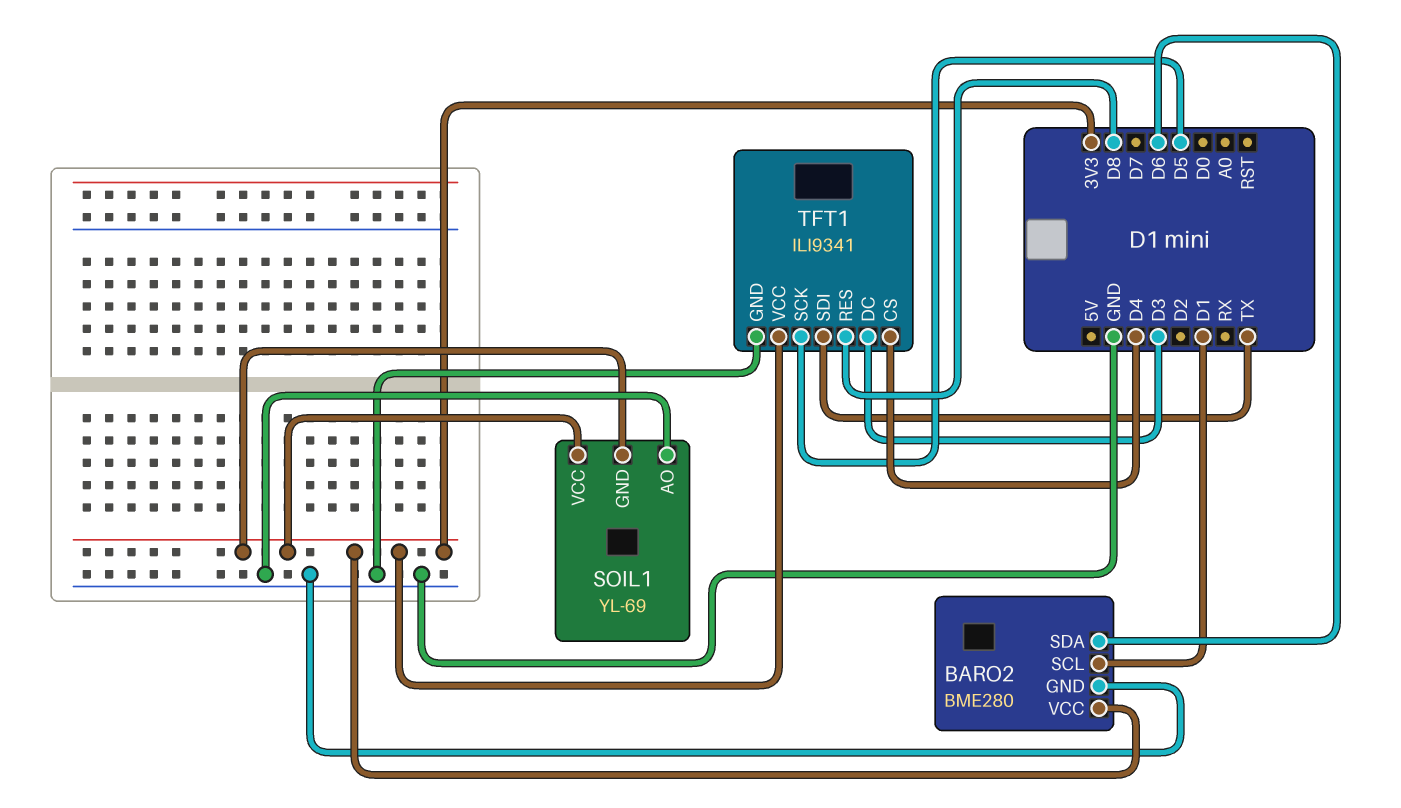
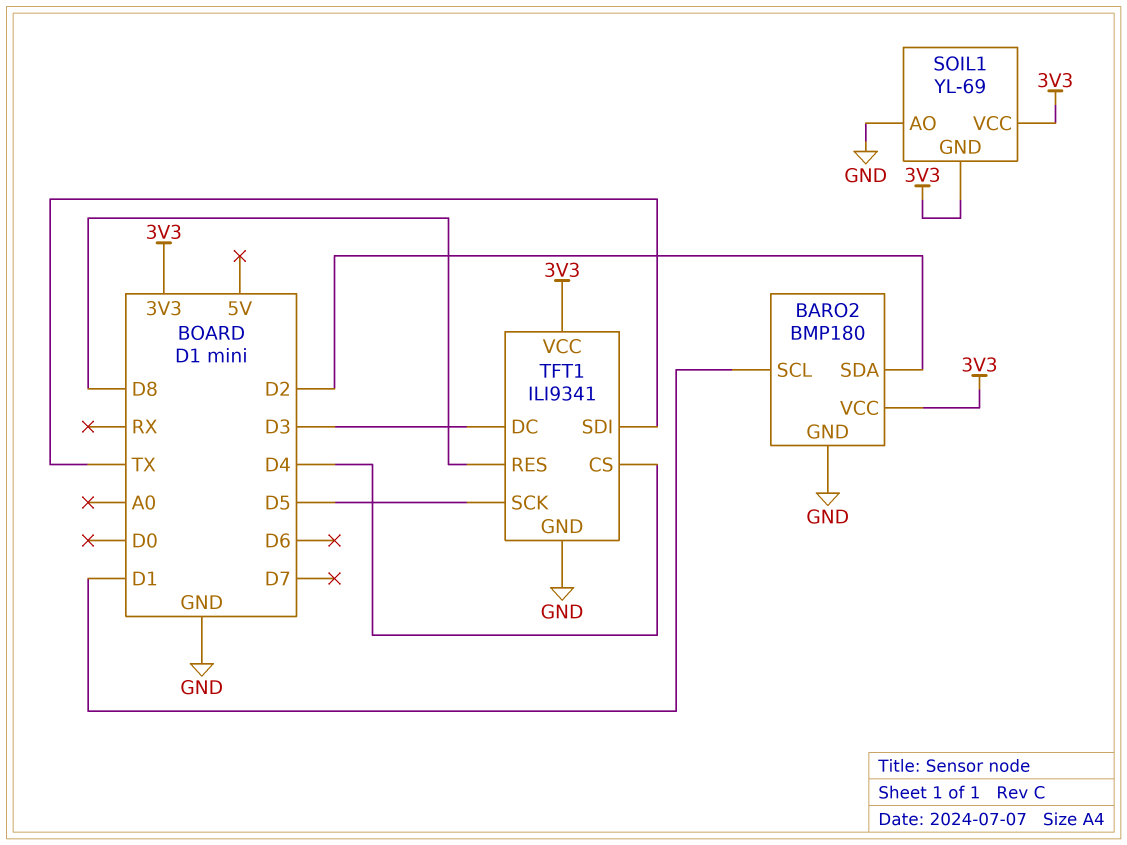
BARO2: BME280 -> BMP180
BARO2 pin SDA: D6 -> D2

